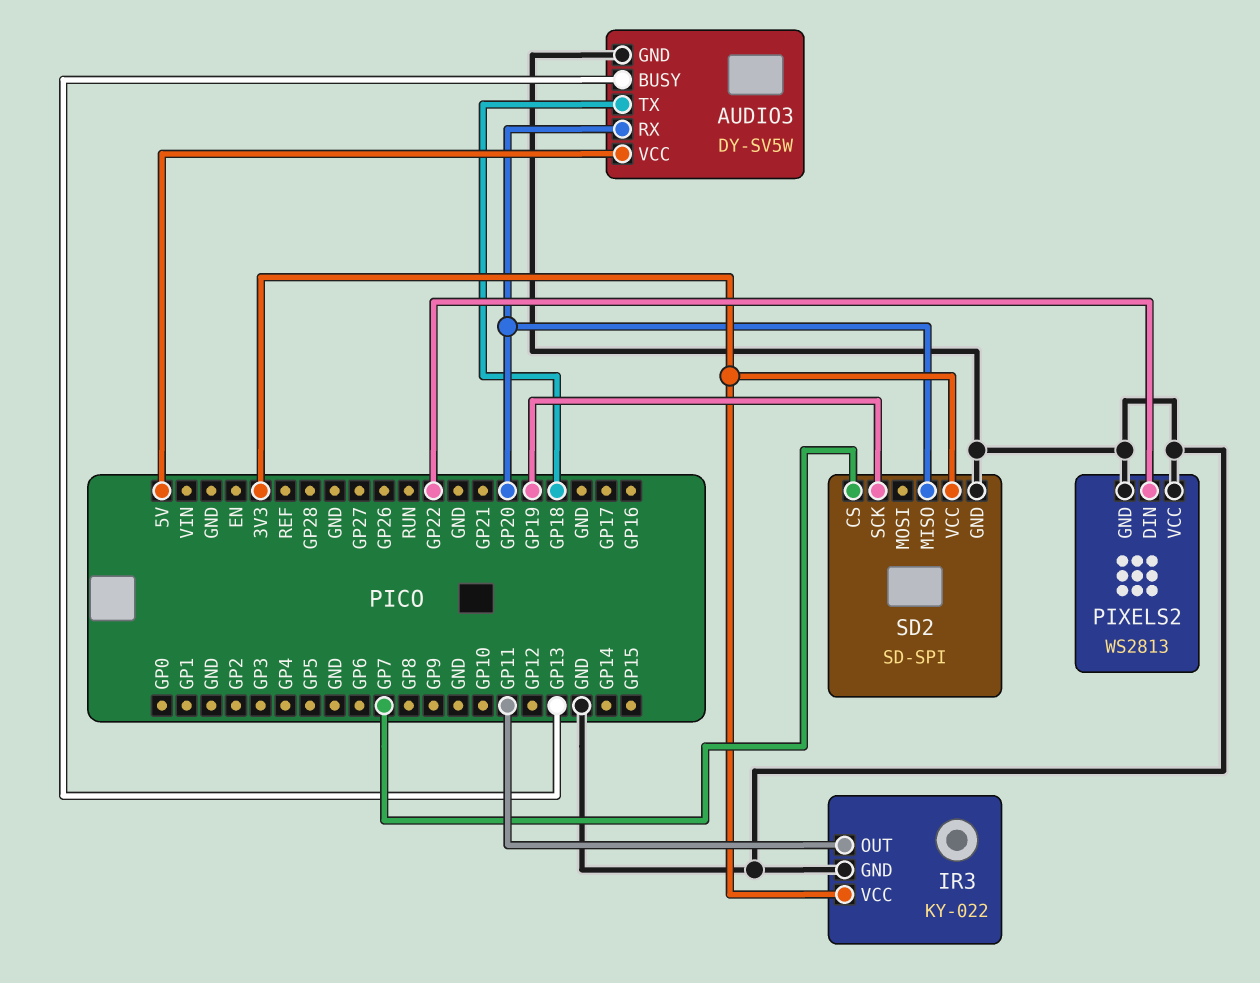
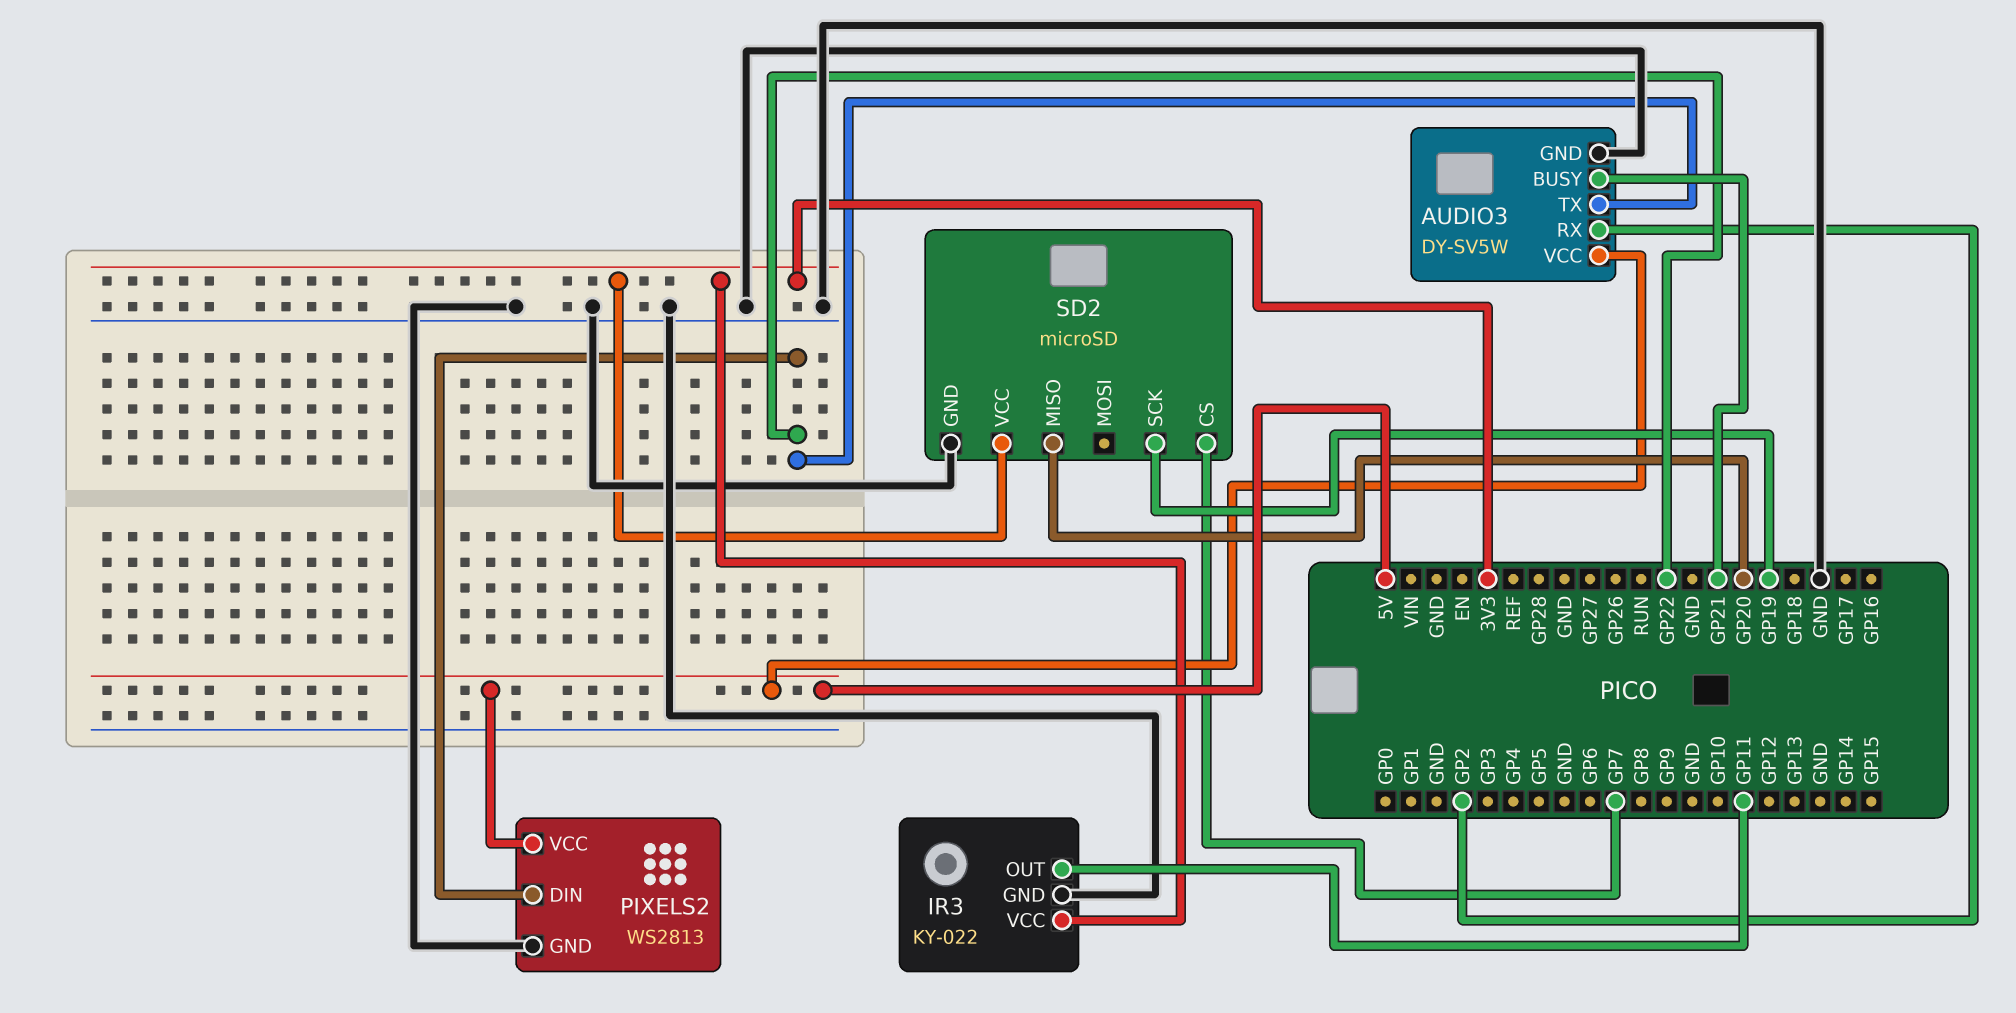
AUDIO3 pin BUSY: GP13 -> GP21
AUDIO3 pin RX: GP20 -> GP2
AUDIO3 pin TX: GP18 -> GP22
PIXELS2 pin VCC: GND -> 5V
SD2: SD-SPI -> microSD

